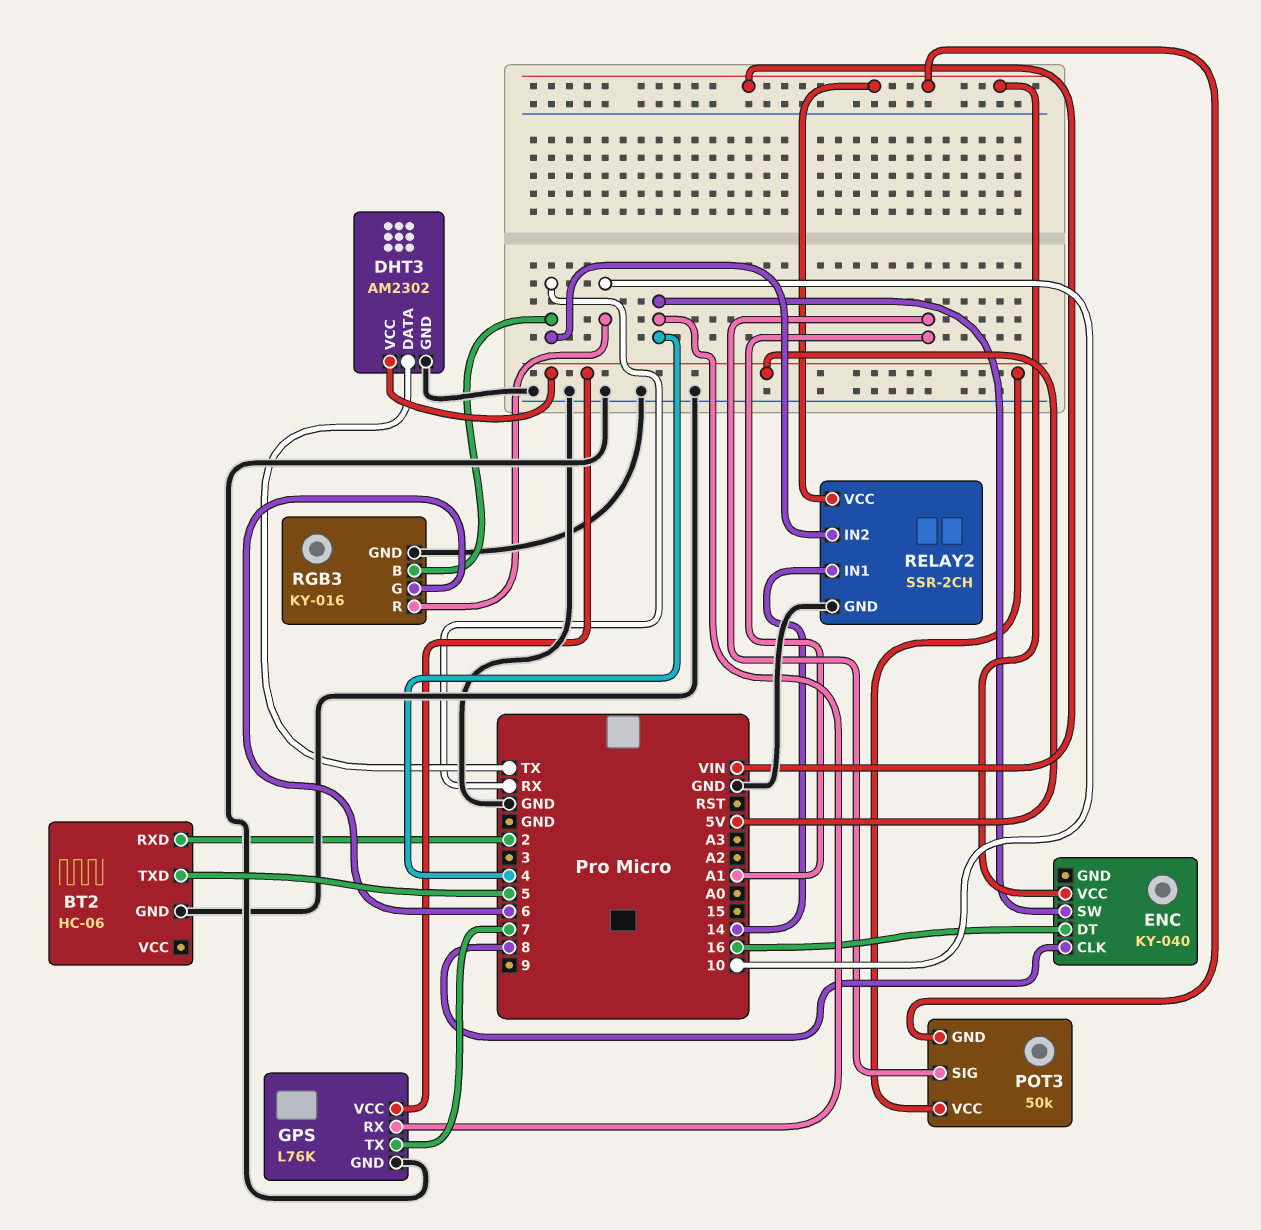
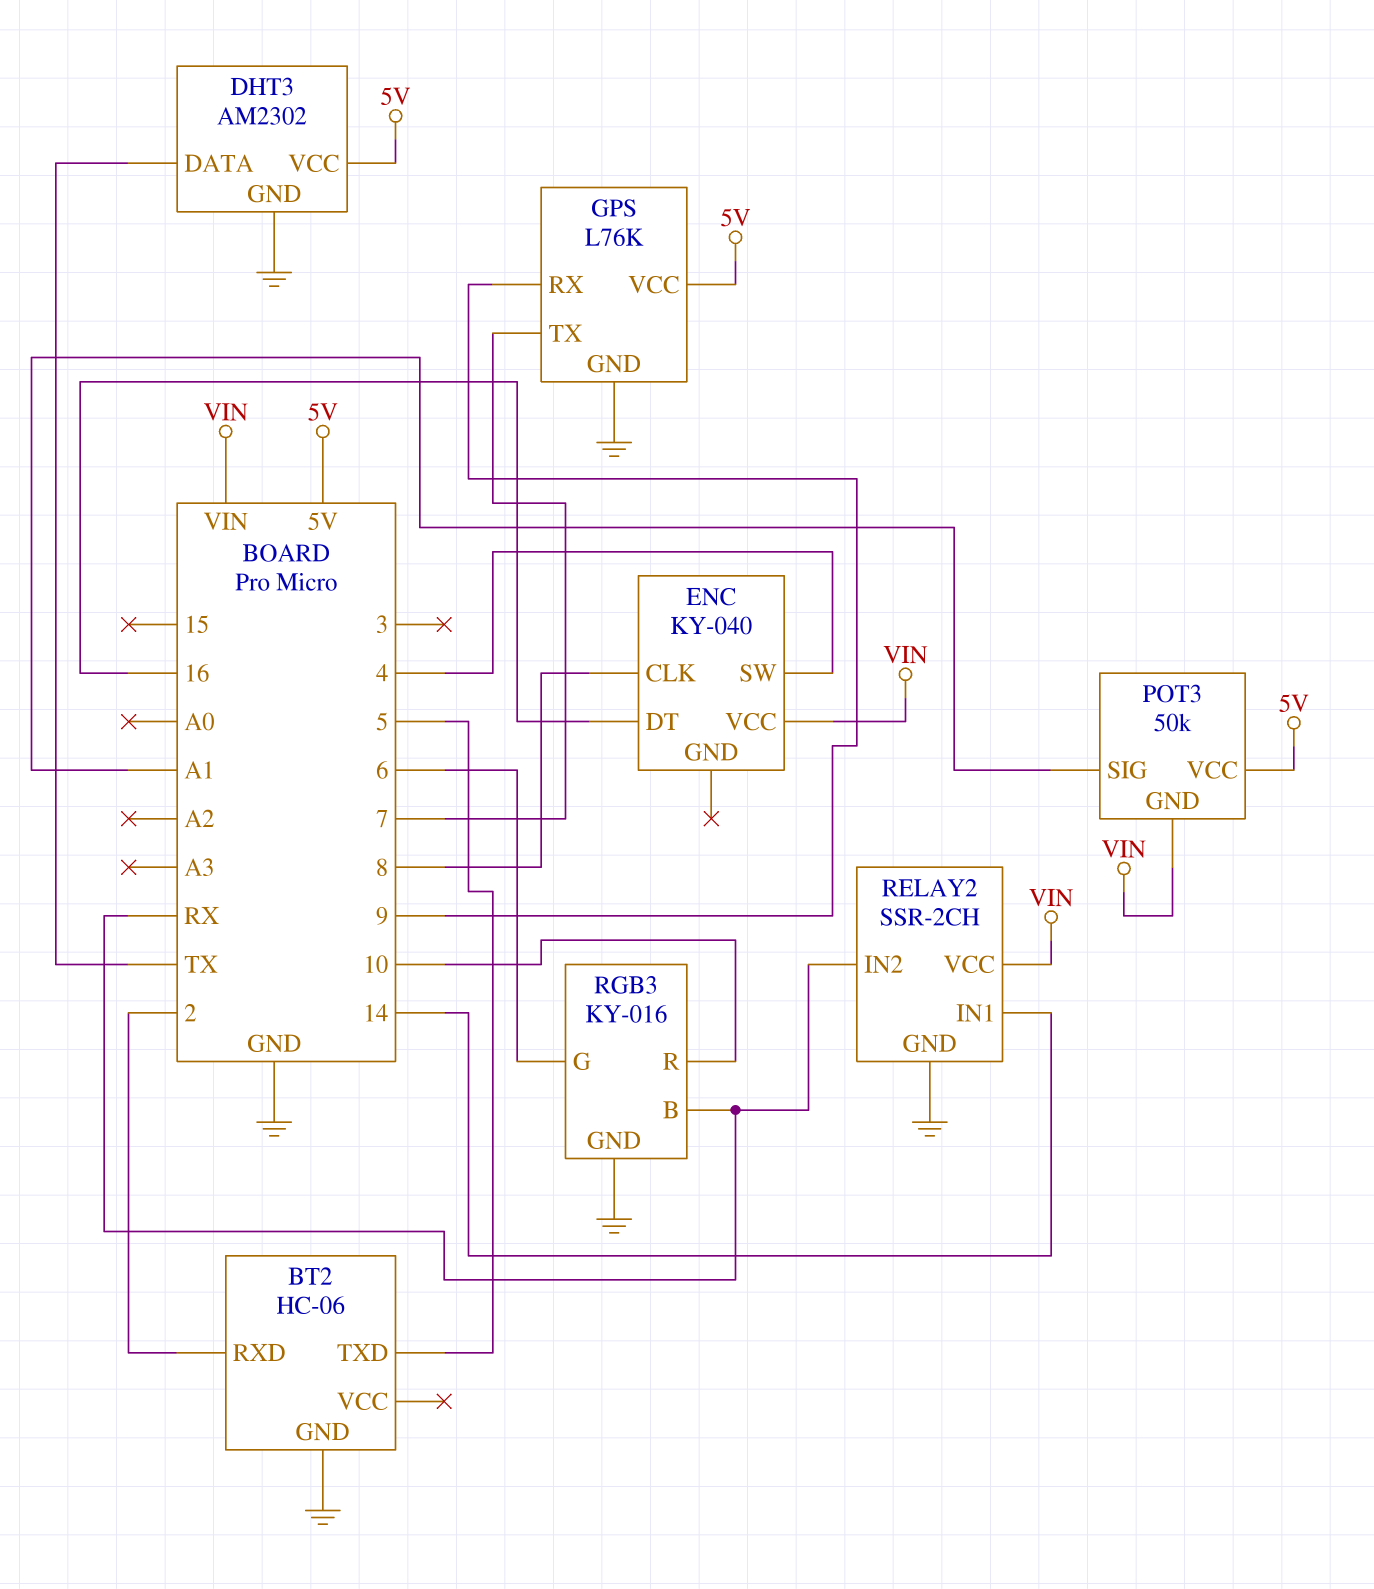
GPS pin RX: 4 -> 9

